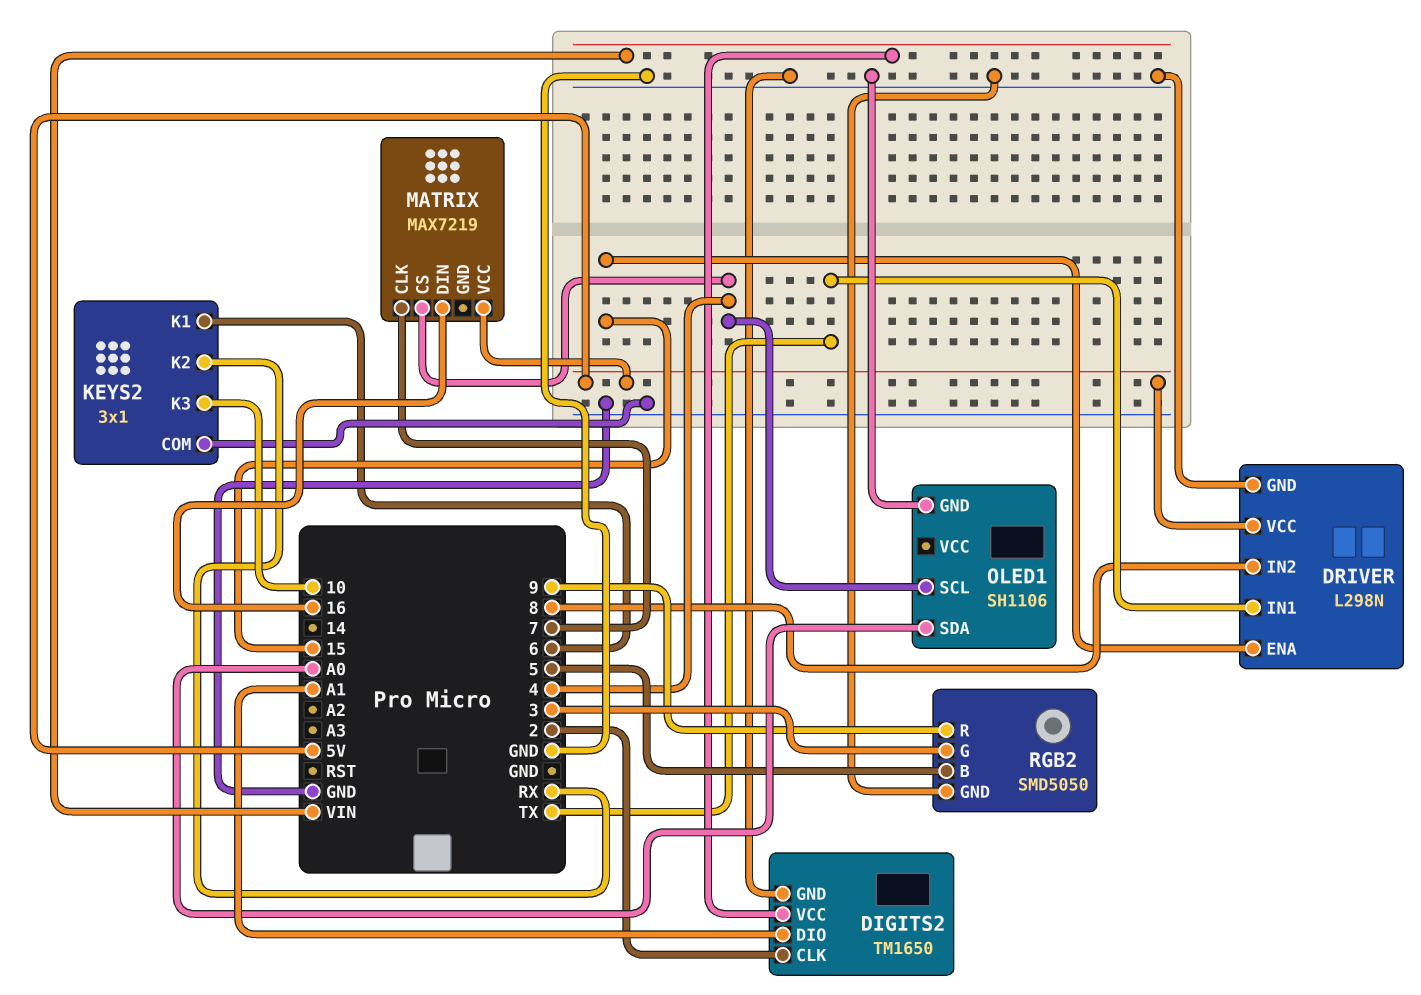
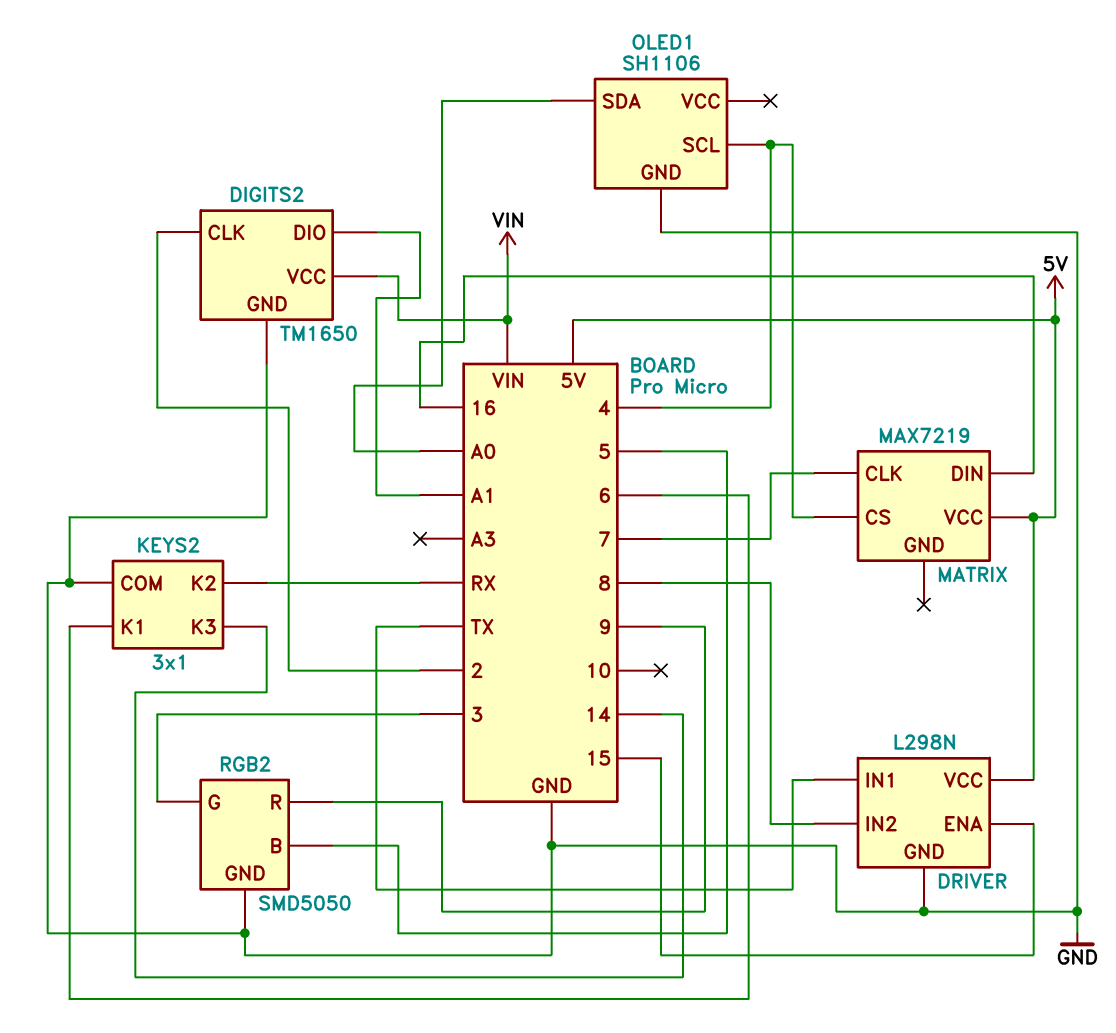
KEYS2 pin K3: 10 -> 14

